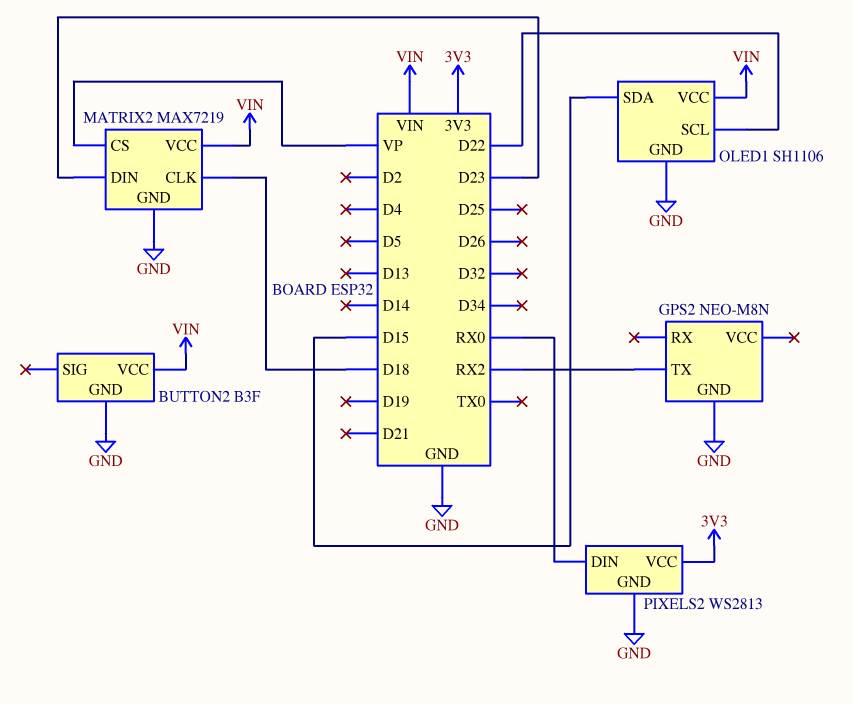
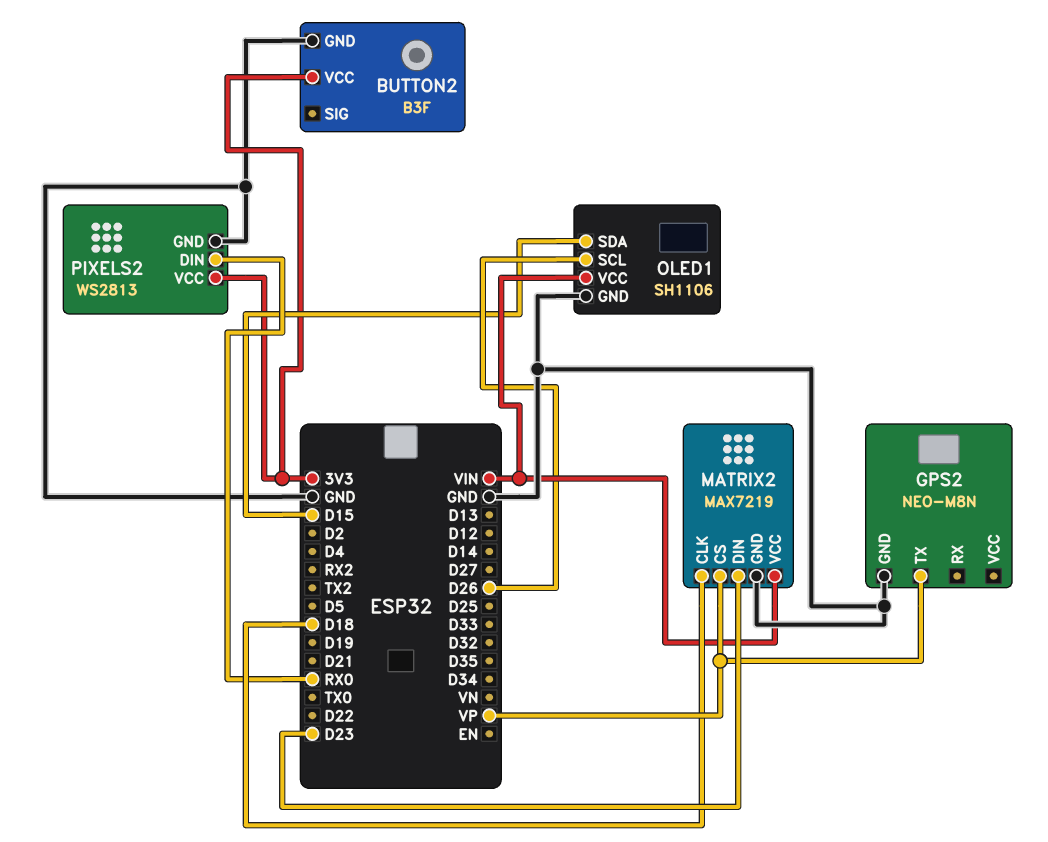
BUTTON2 pin VCC: VIN -> 3V3
GPS2 pin TX: RX2 -> VP
OLED1 pin SCL: D22 -> D26

